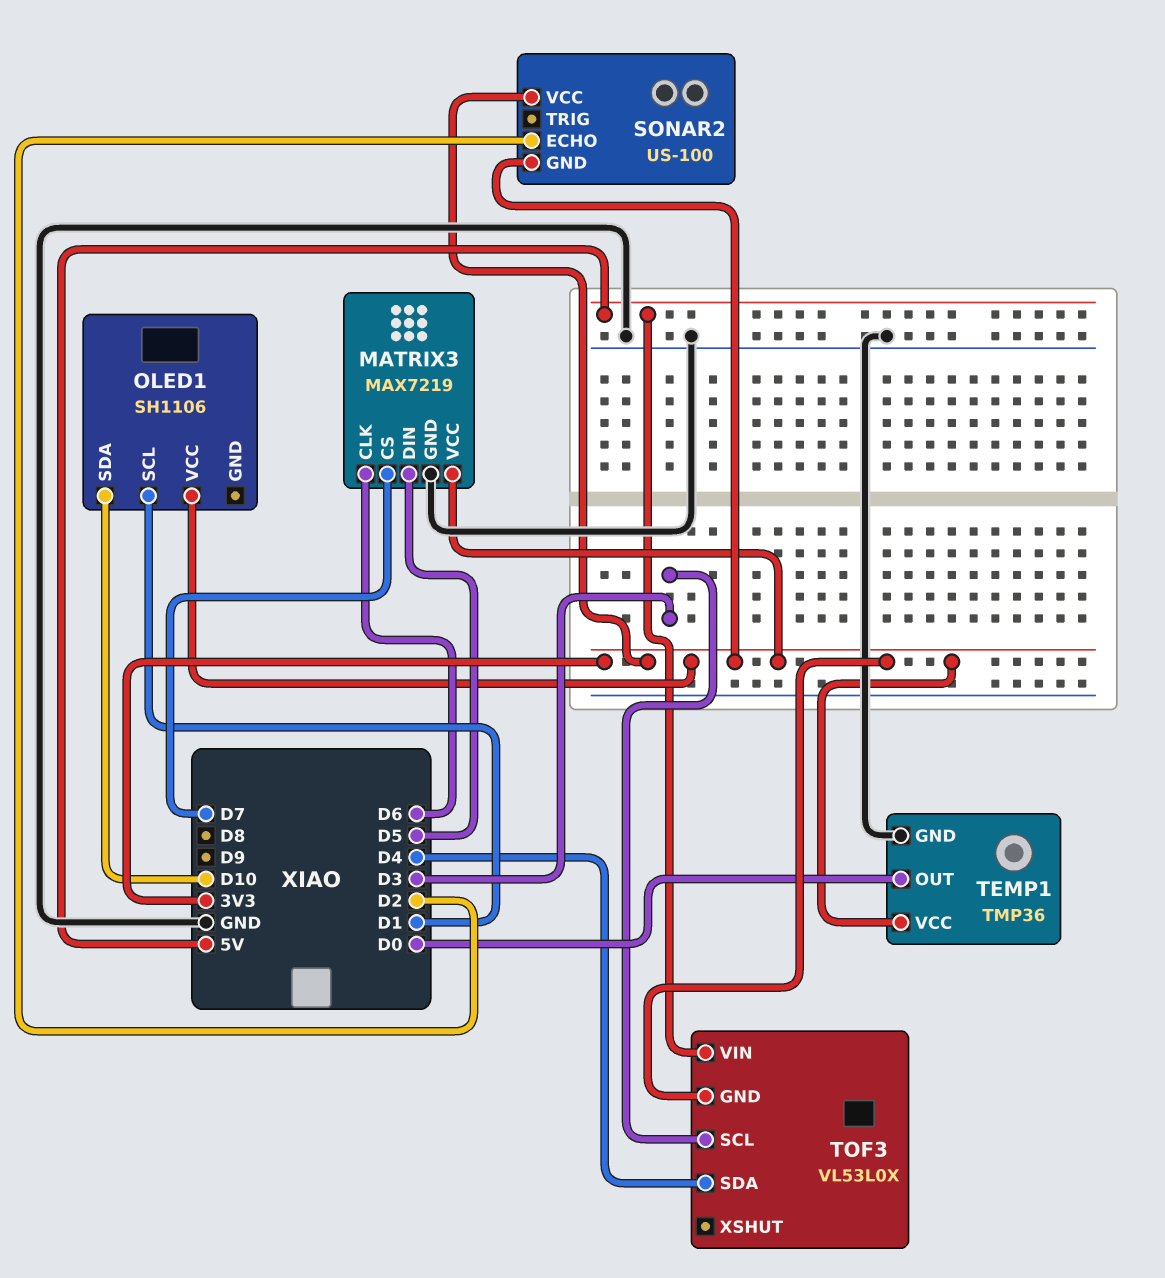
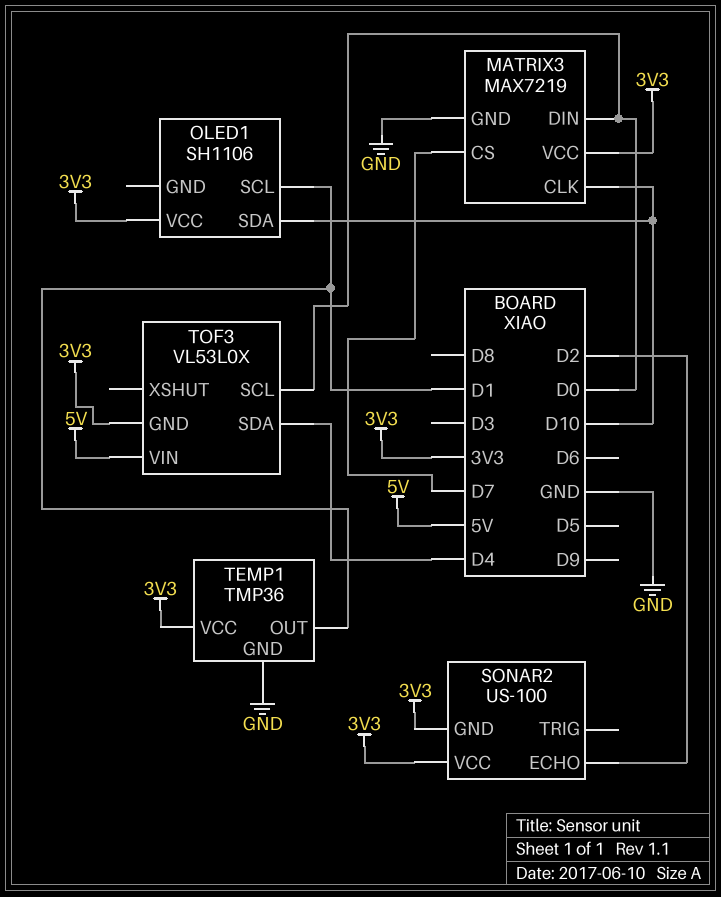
MATRIX3 pin CLK: D6 -> D10
MATRIX3 pin DIN: D5 -> D0
TEMP1 pin OUT: D0 -> D1
TOF3 pin SCL: D3 -> D0

